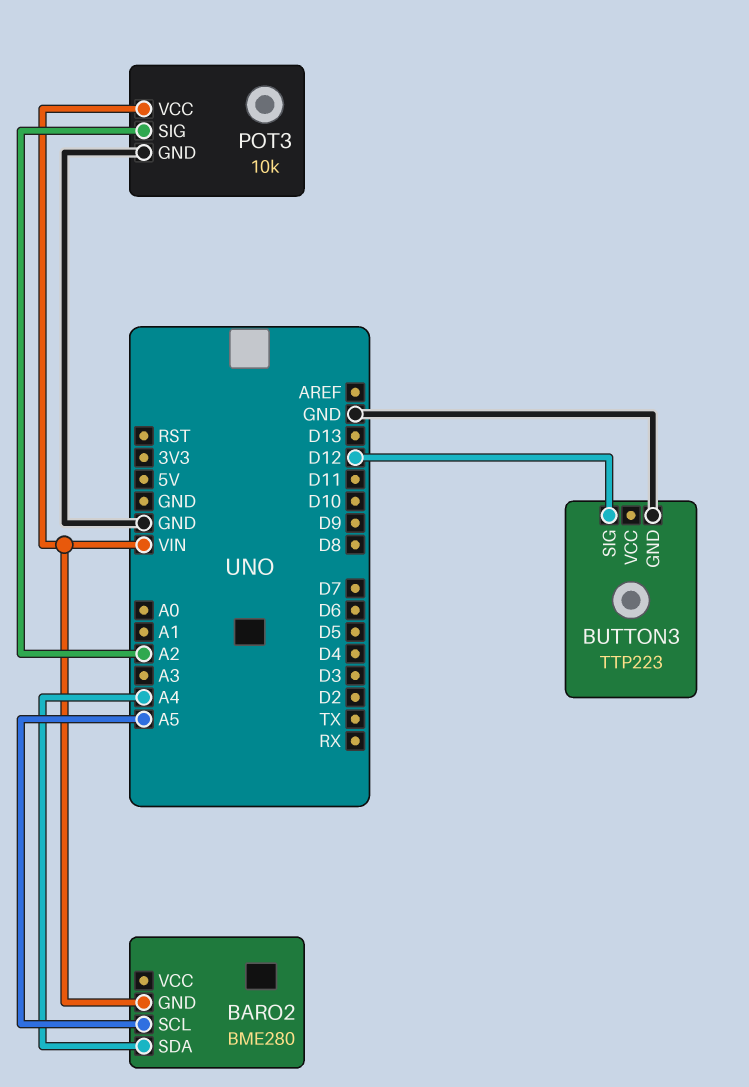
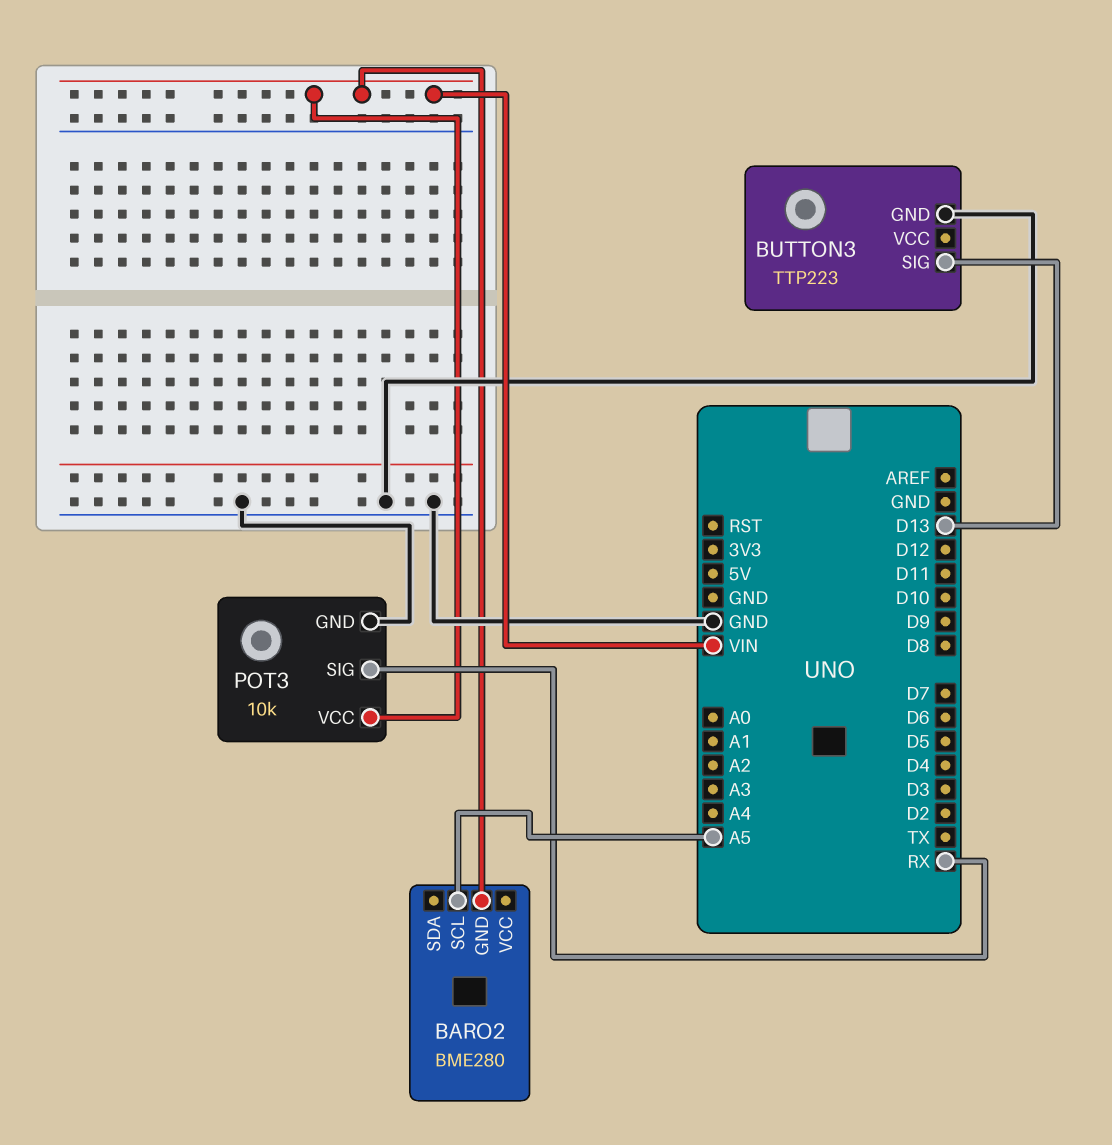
BARO2 pin SDA: A4 -> none
BUTTON3 pin SIG: D12 -> D13
POT3 pin SIG: A2 -> RX

